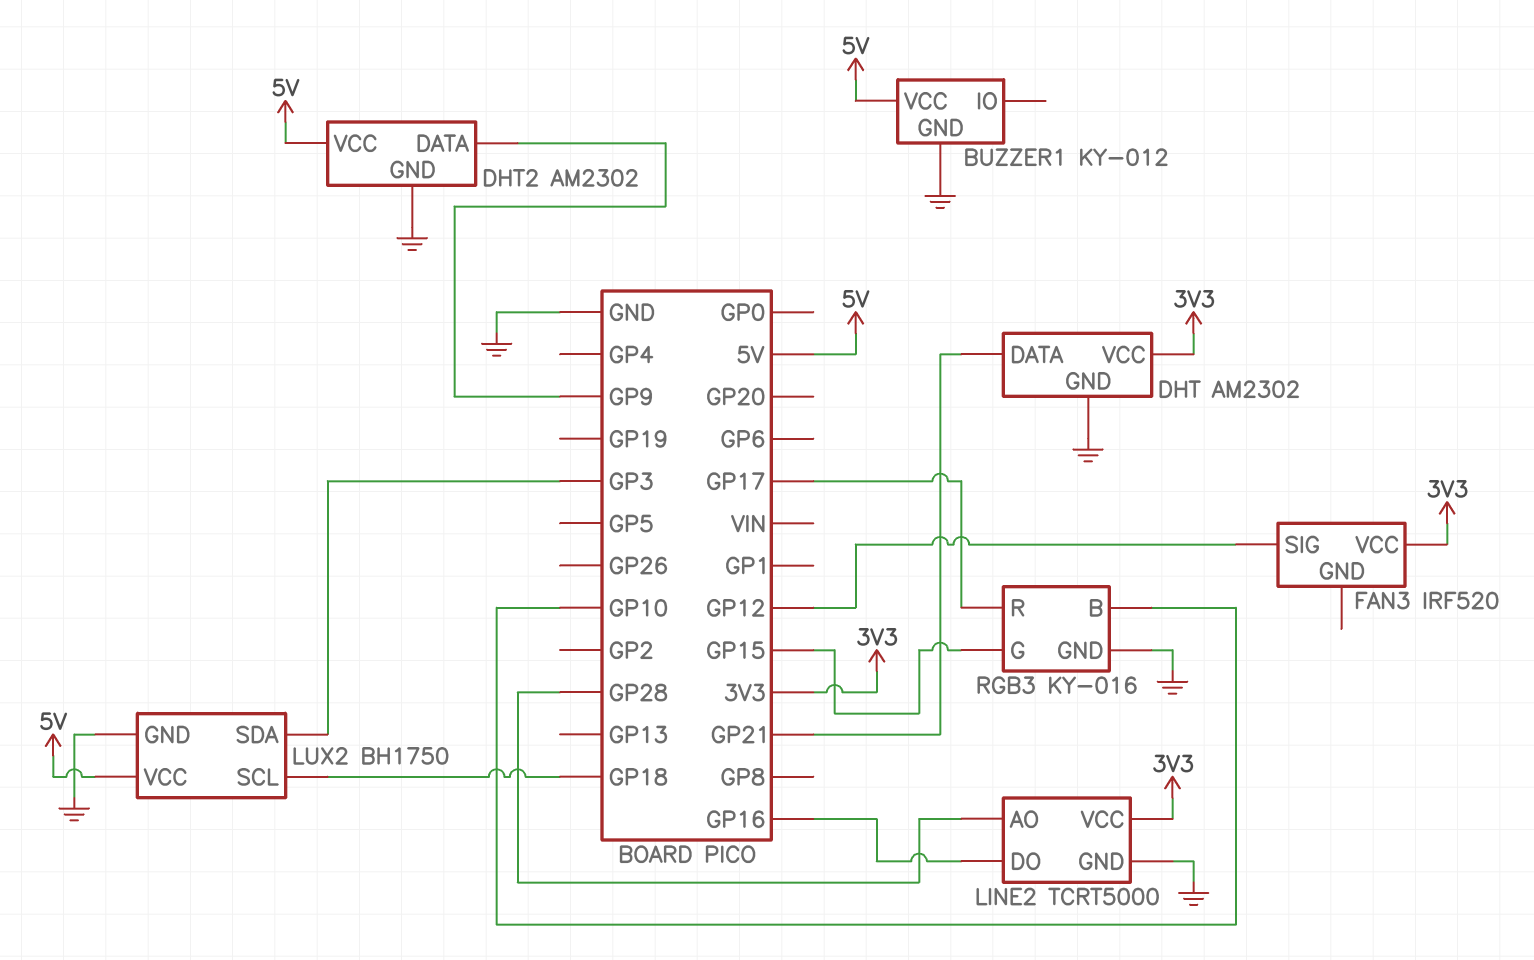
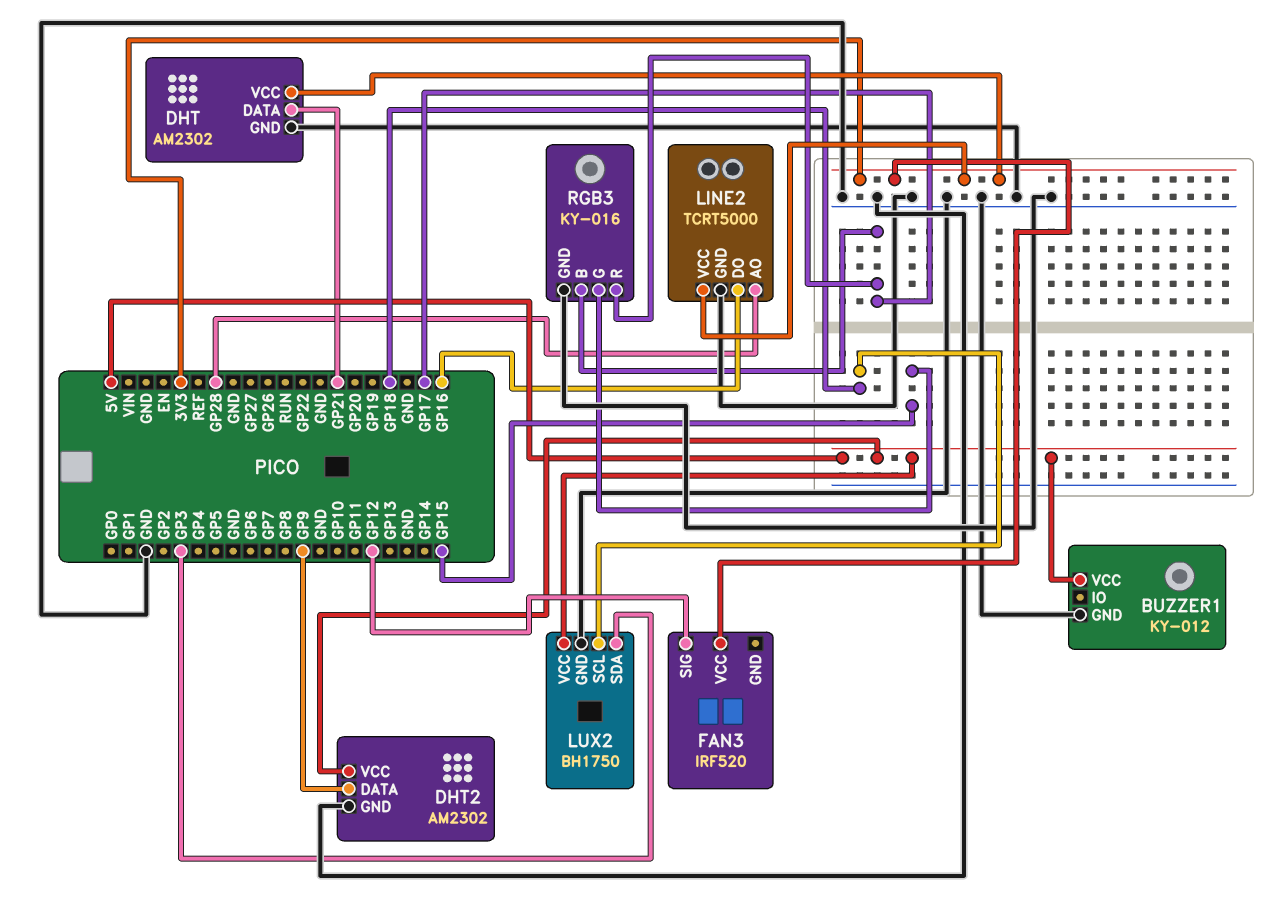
RGB3 pin B: GP10 -> GP17

